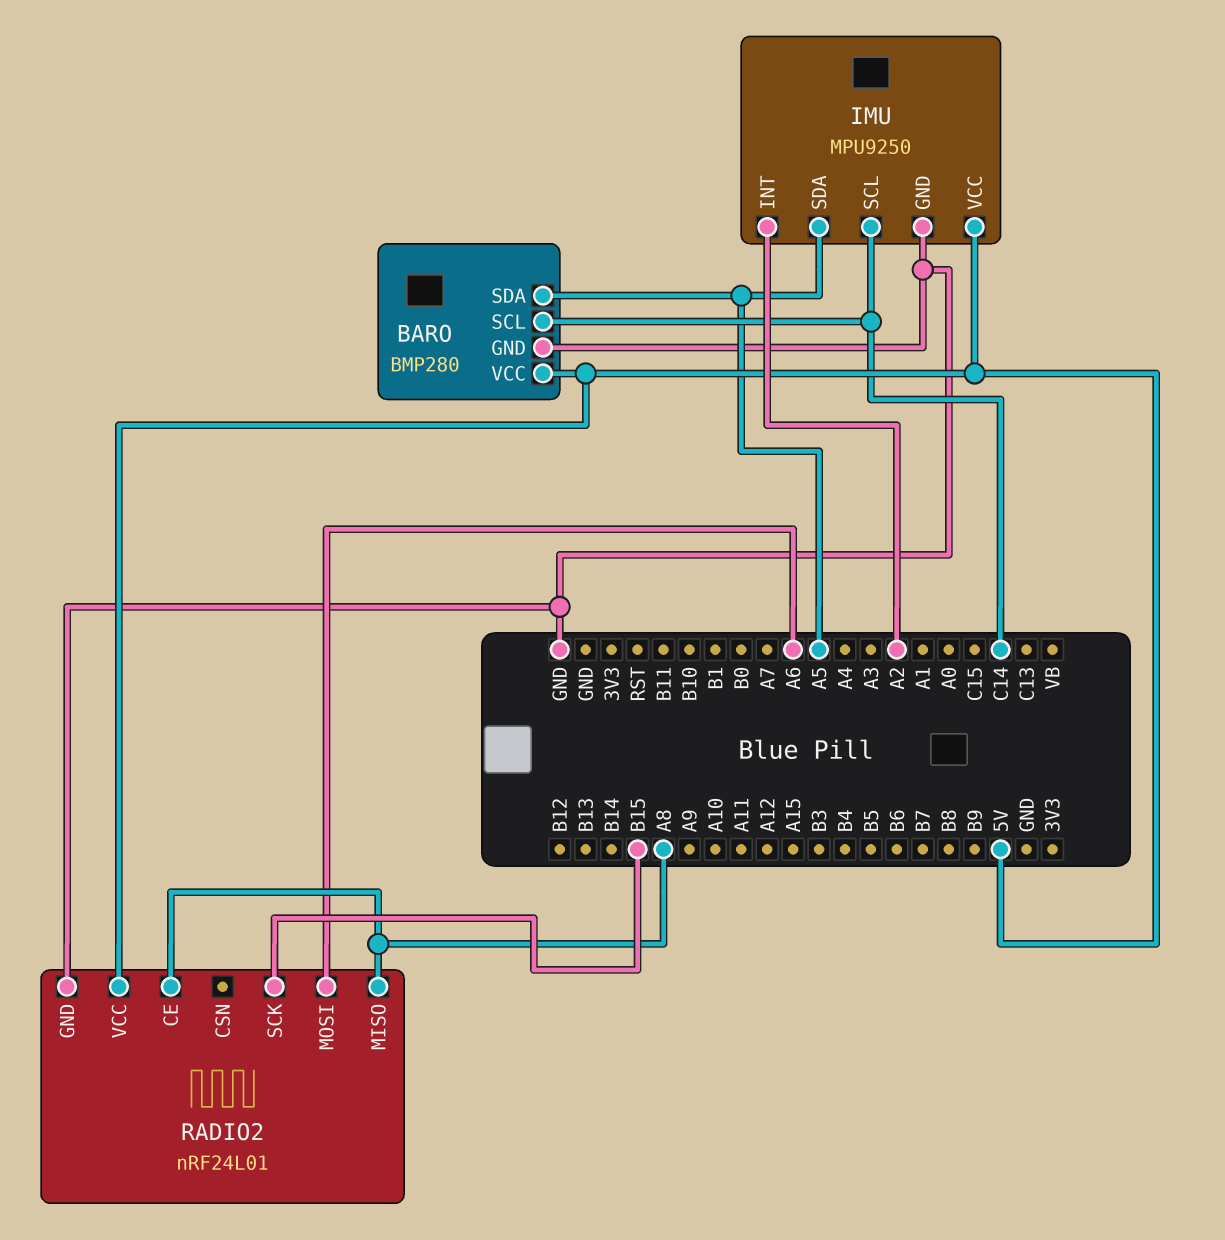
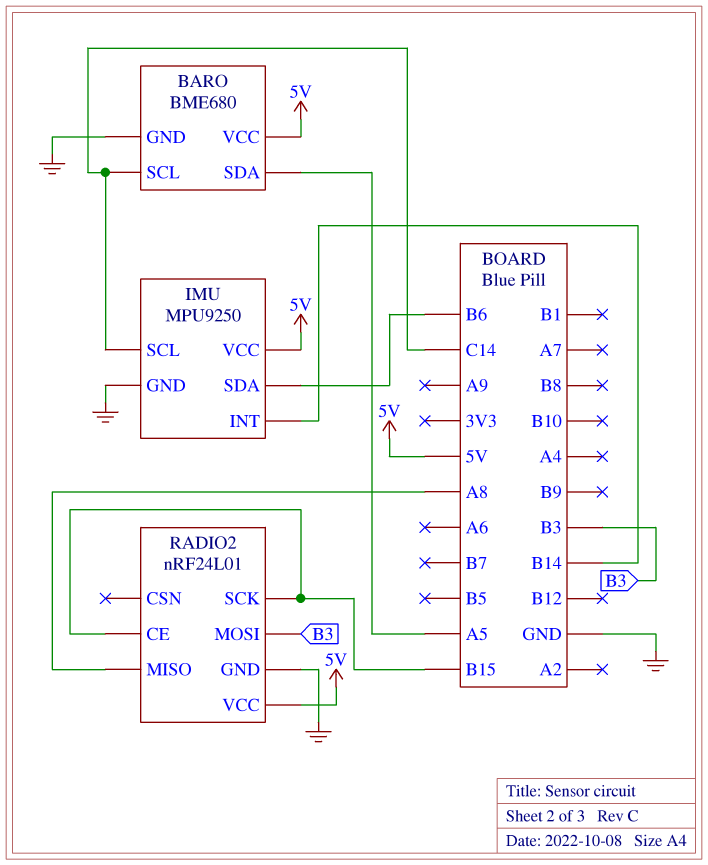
BARO: BMP280 -> BME680
IMU pin INT: A2 -> B14
IMU pin SDA: A5 -> B6
RADIO2 pin CE: A8 -> B15
RADIO2 pin MOSI: A6 -> B3

